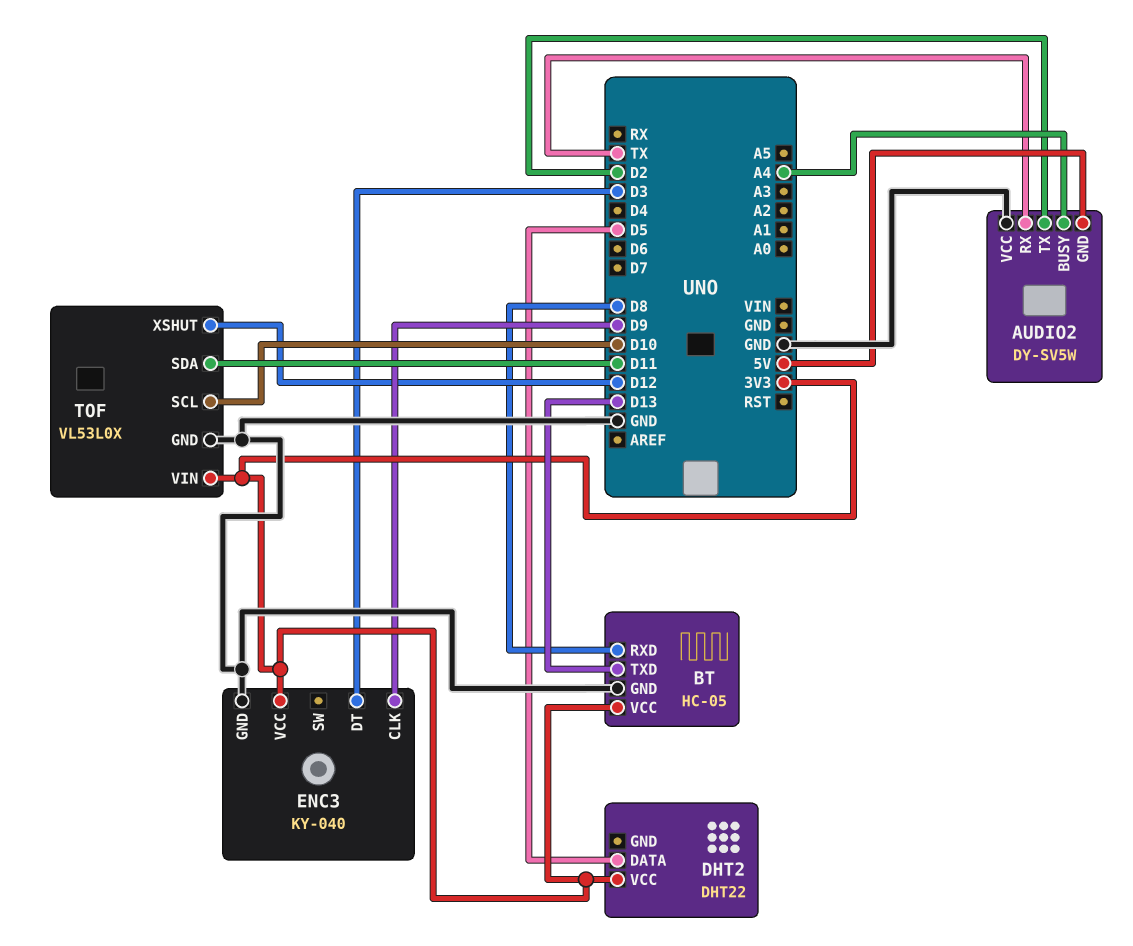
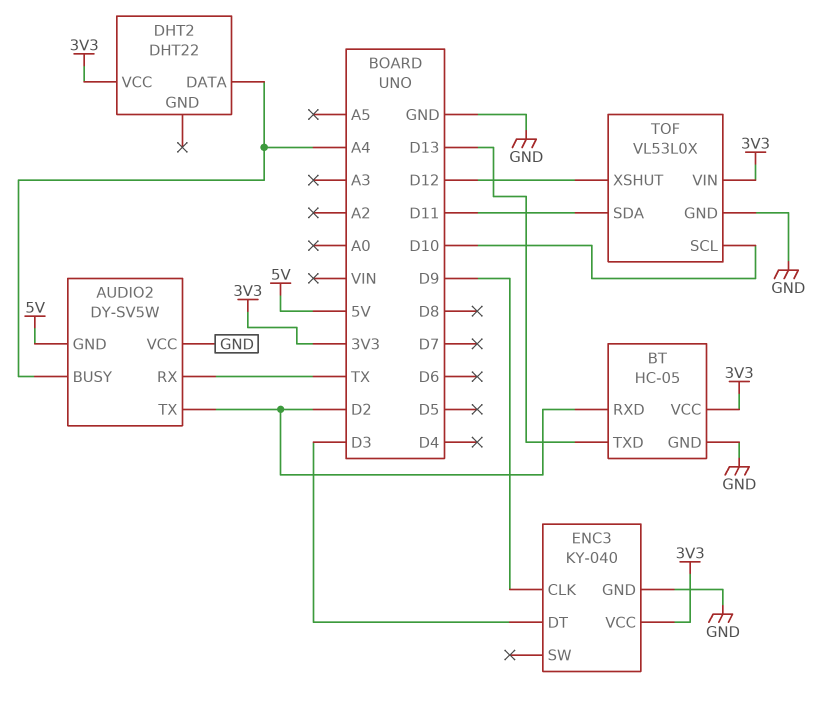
BT pin RXD: D8 -> D2
DHT2 pin DATA: D5 -> A4

